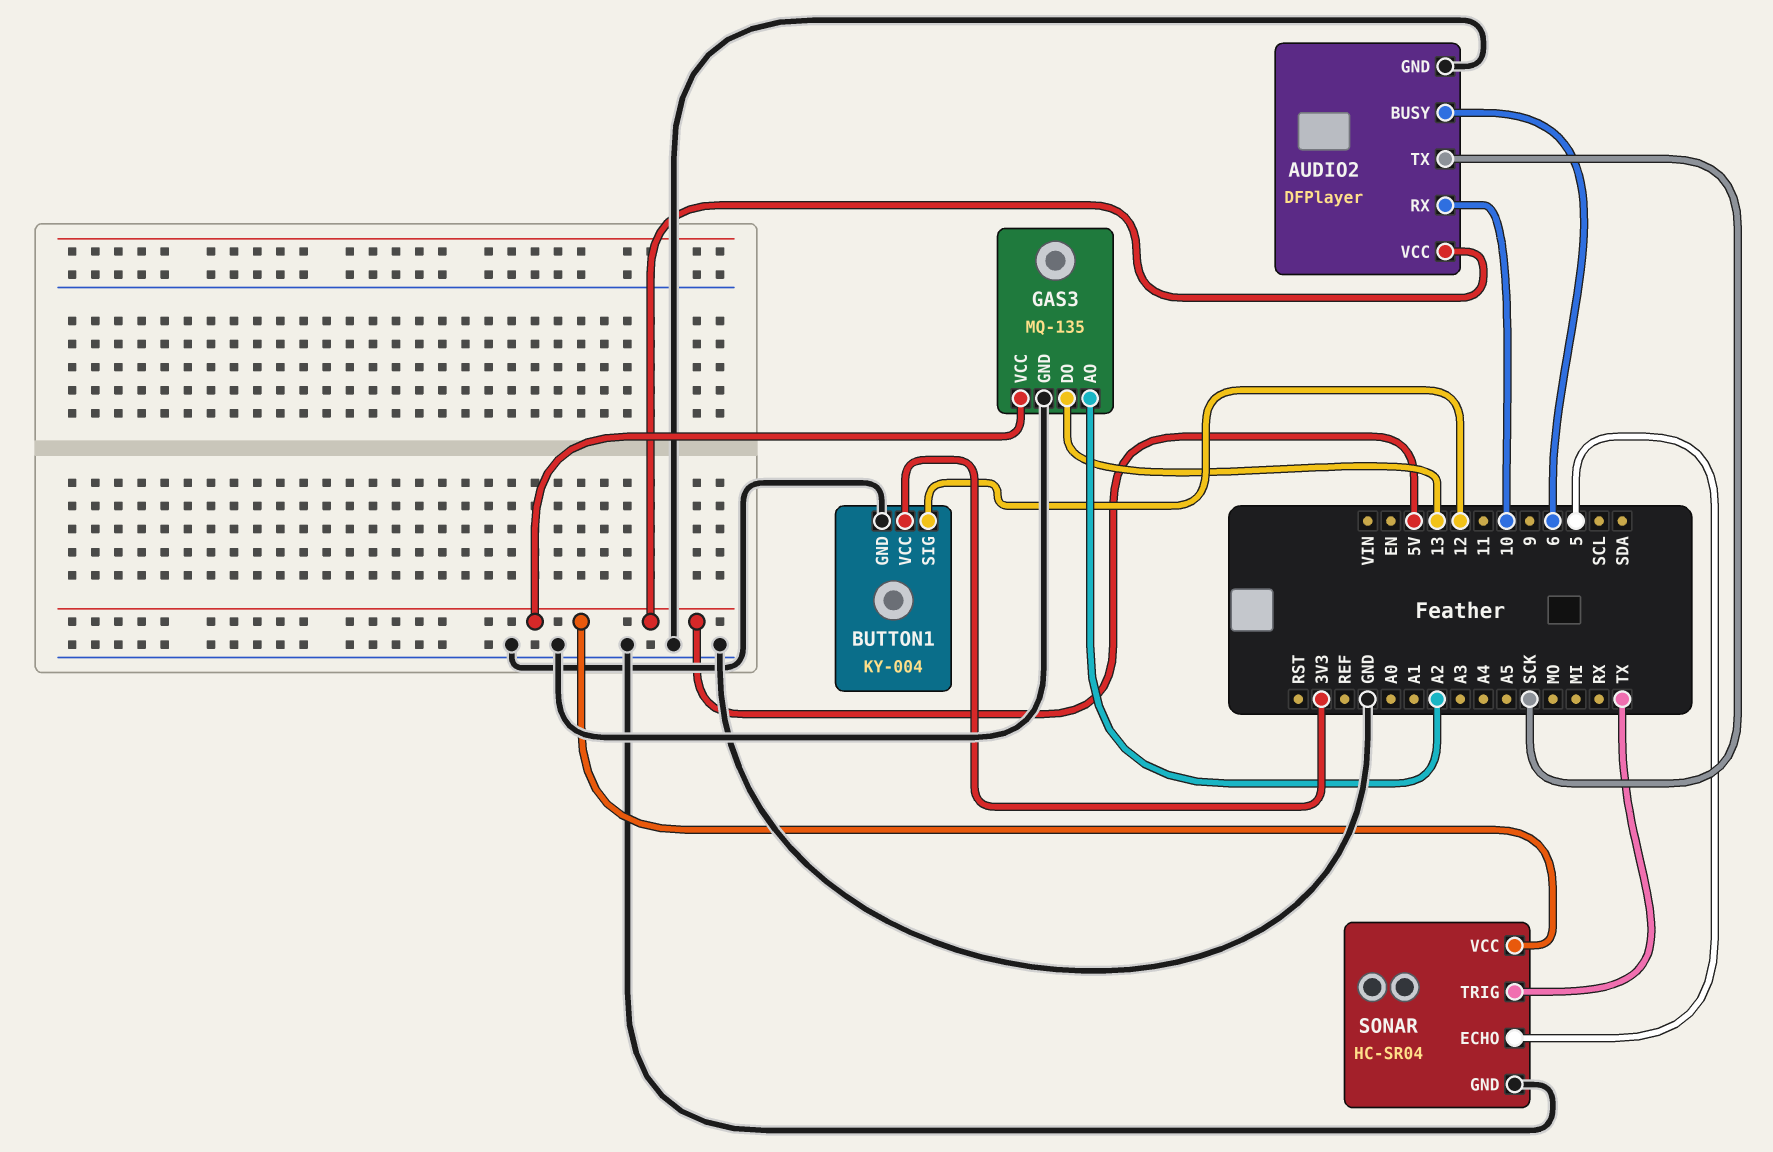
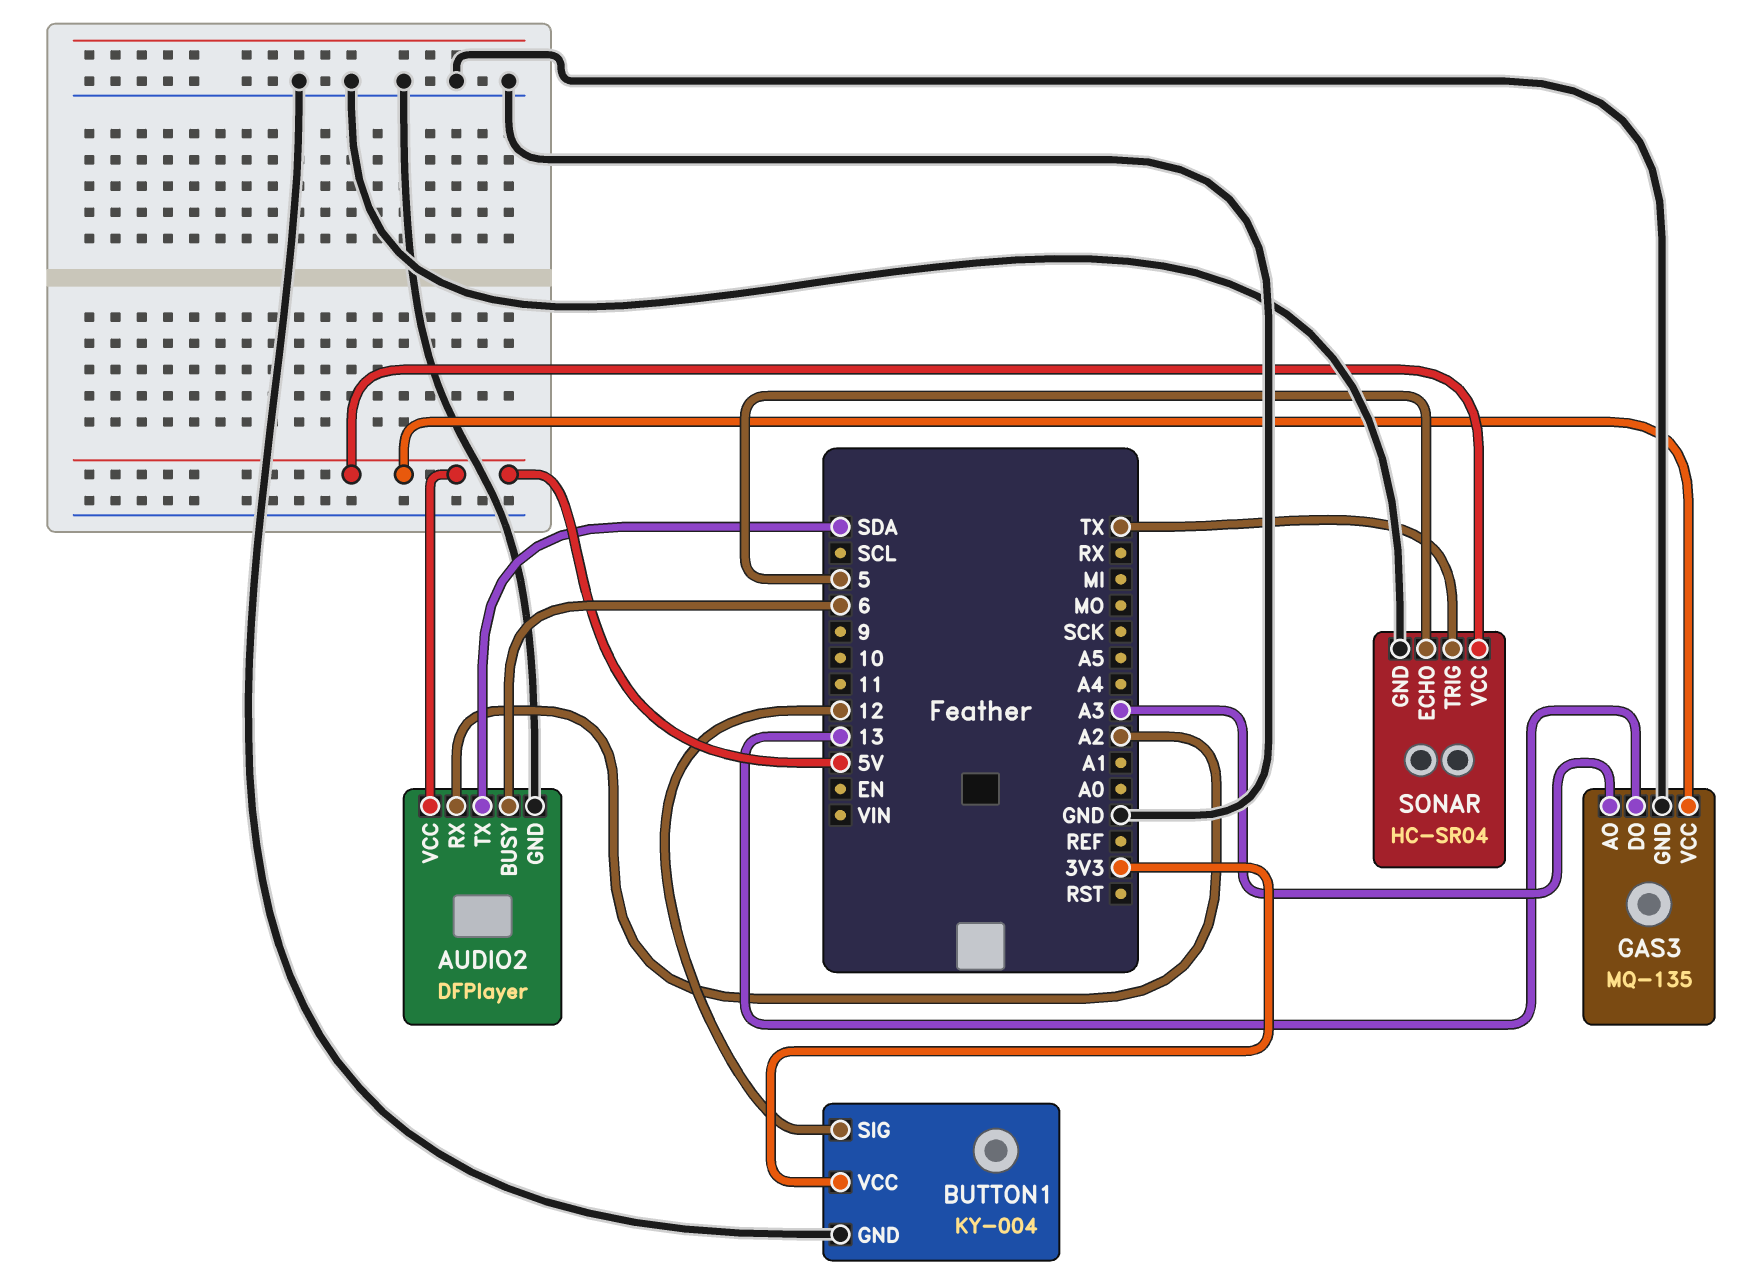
AUDIO2 pin RX: 10 -> A2
AUDIO2 pin TX: SCK -> SDA
GAS3 pin AO: A2 -> A3

